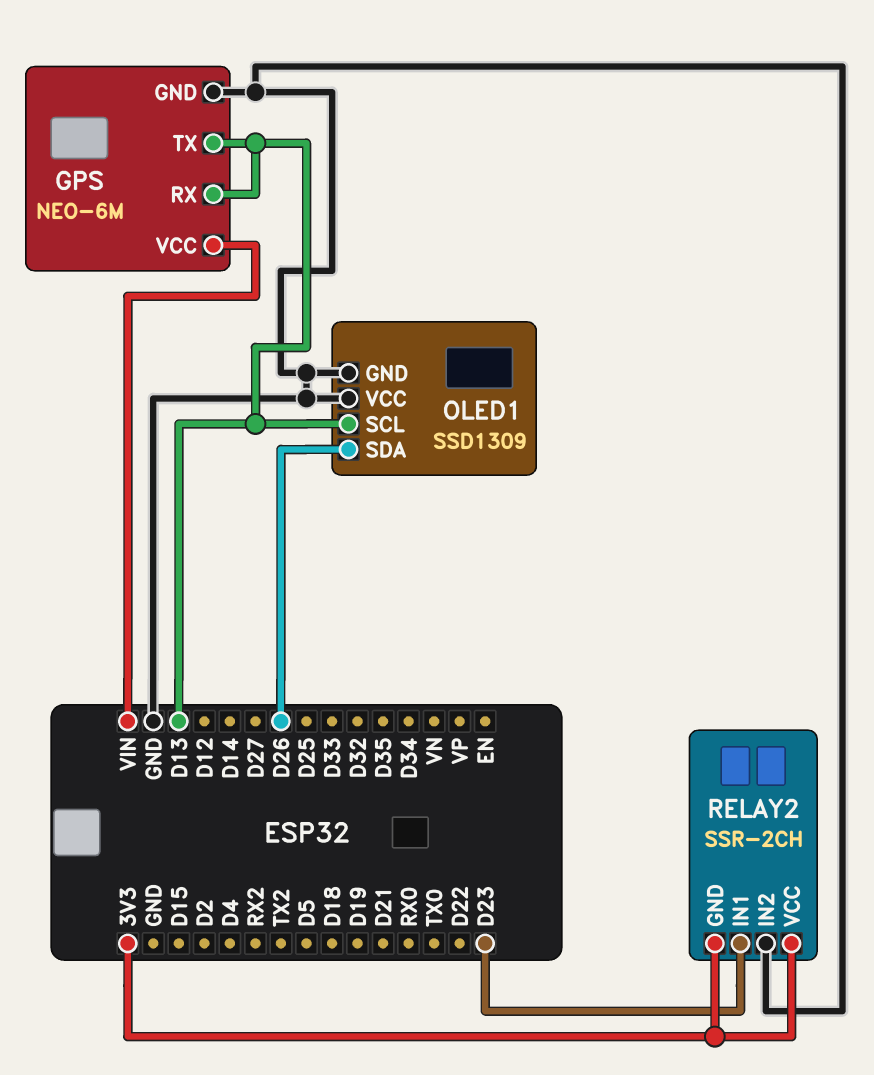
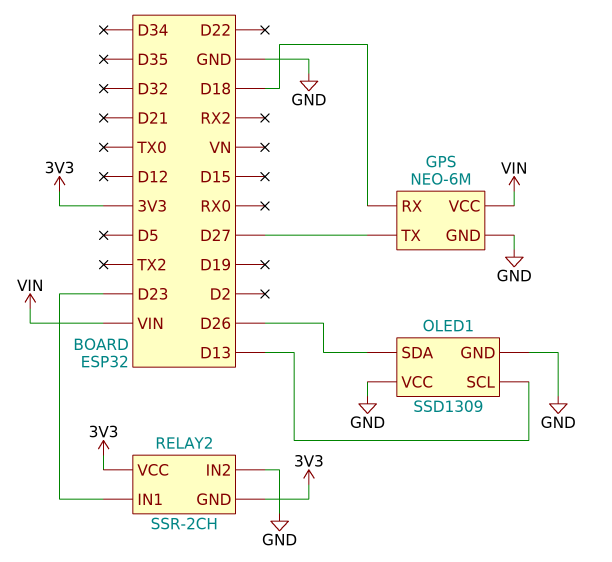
GPS pin RX: D13 -> D18
GPS pin TX: D13 -> D27

